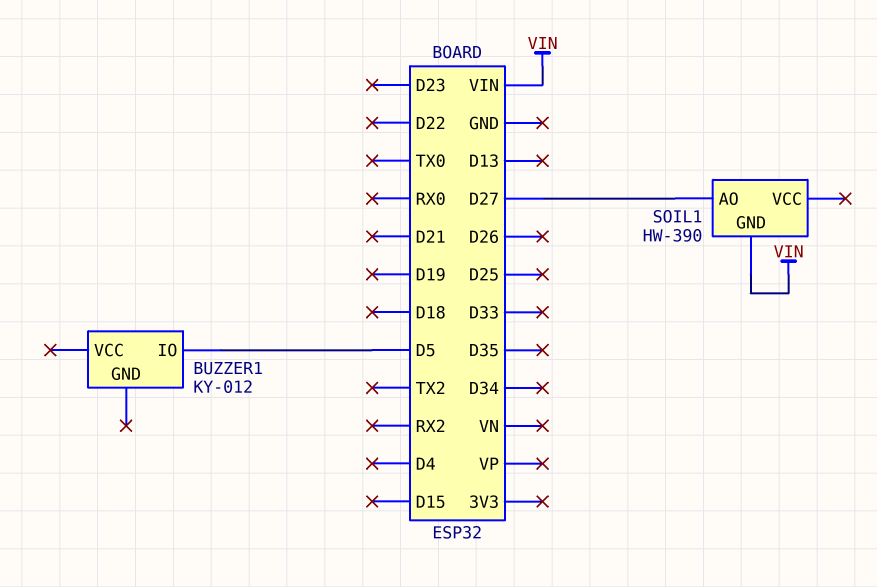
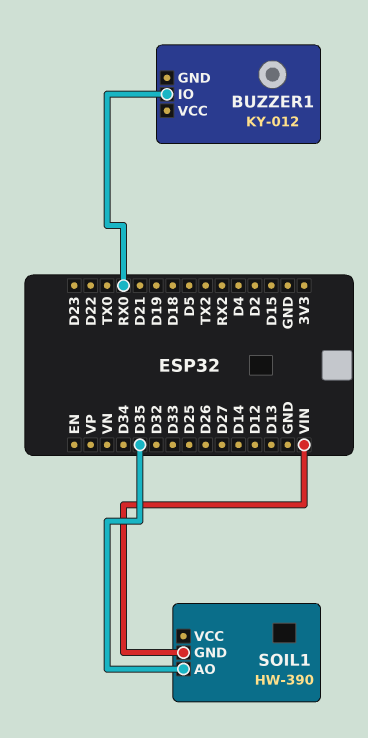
BUZZER1 pin IO: D5 -> RX0
SOIL1 pin AO: D27 -> D35

